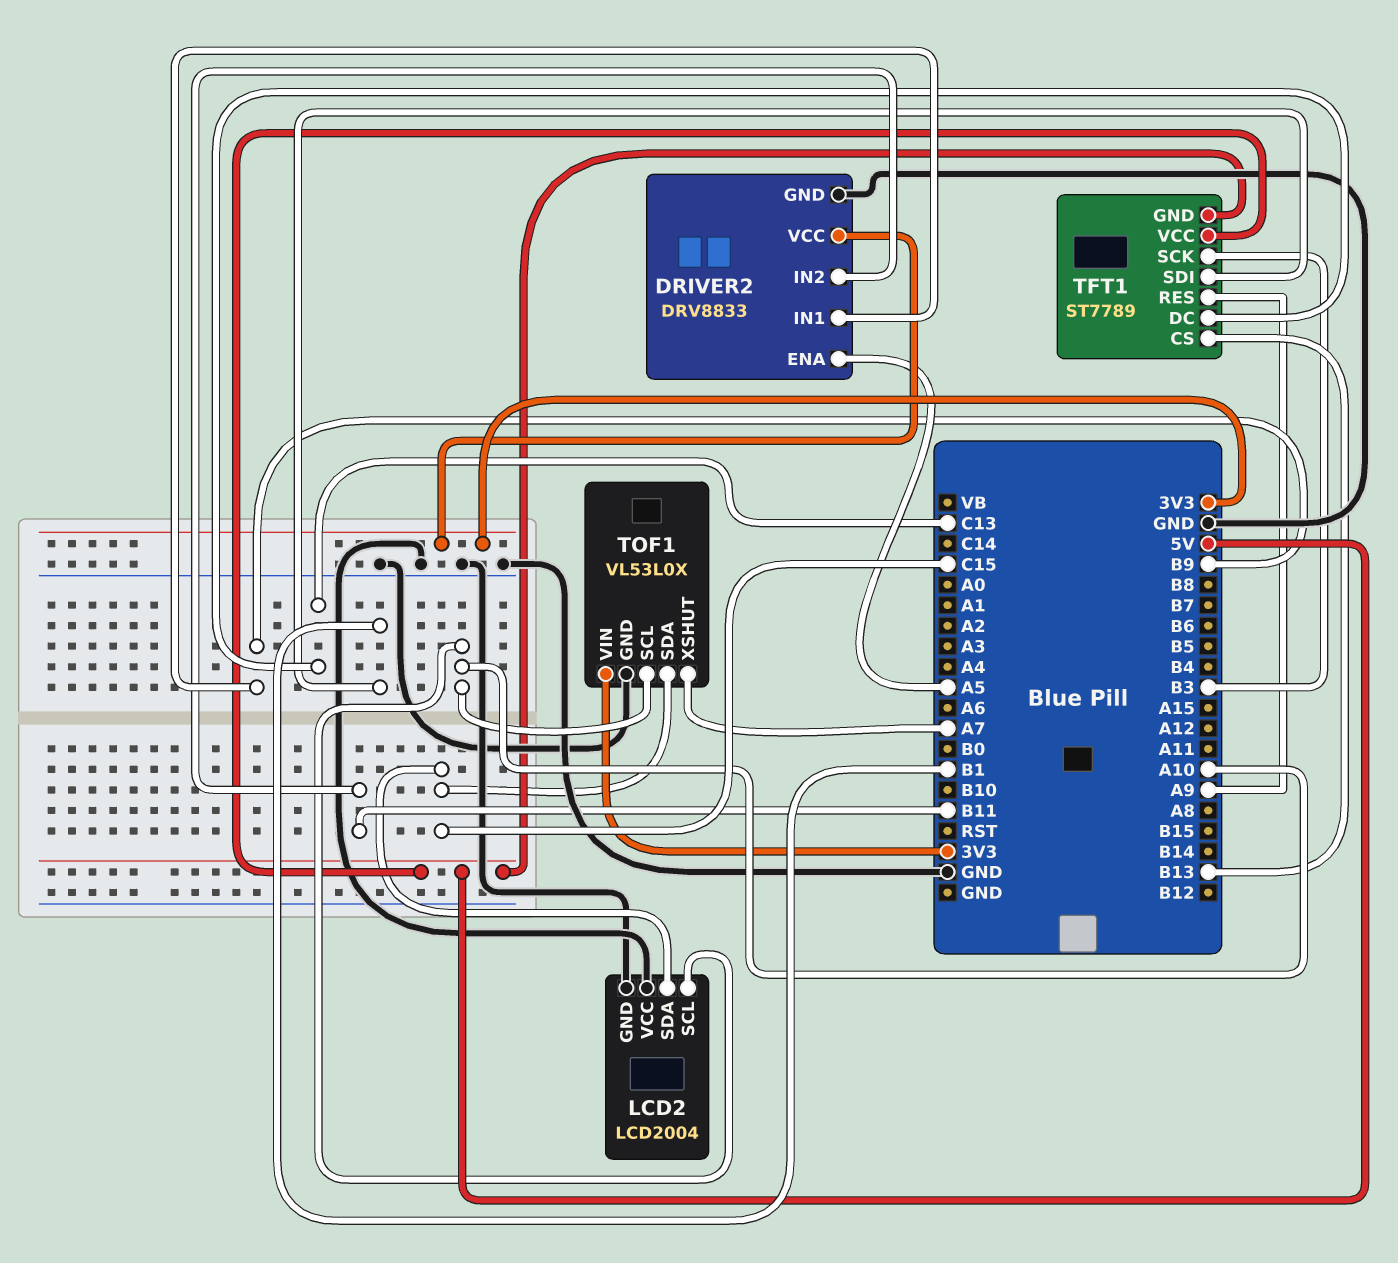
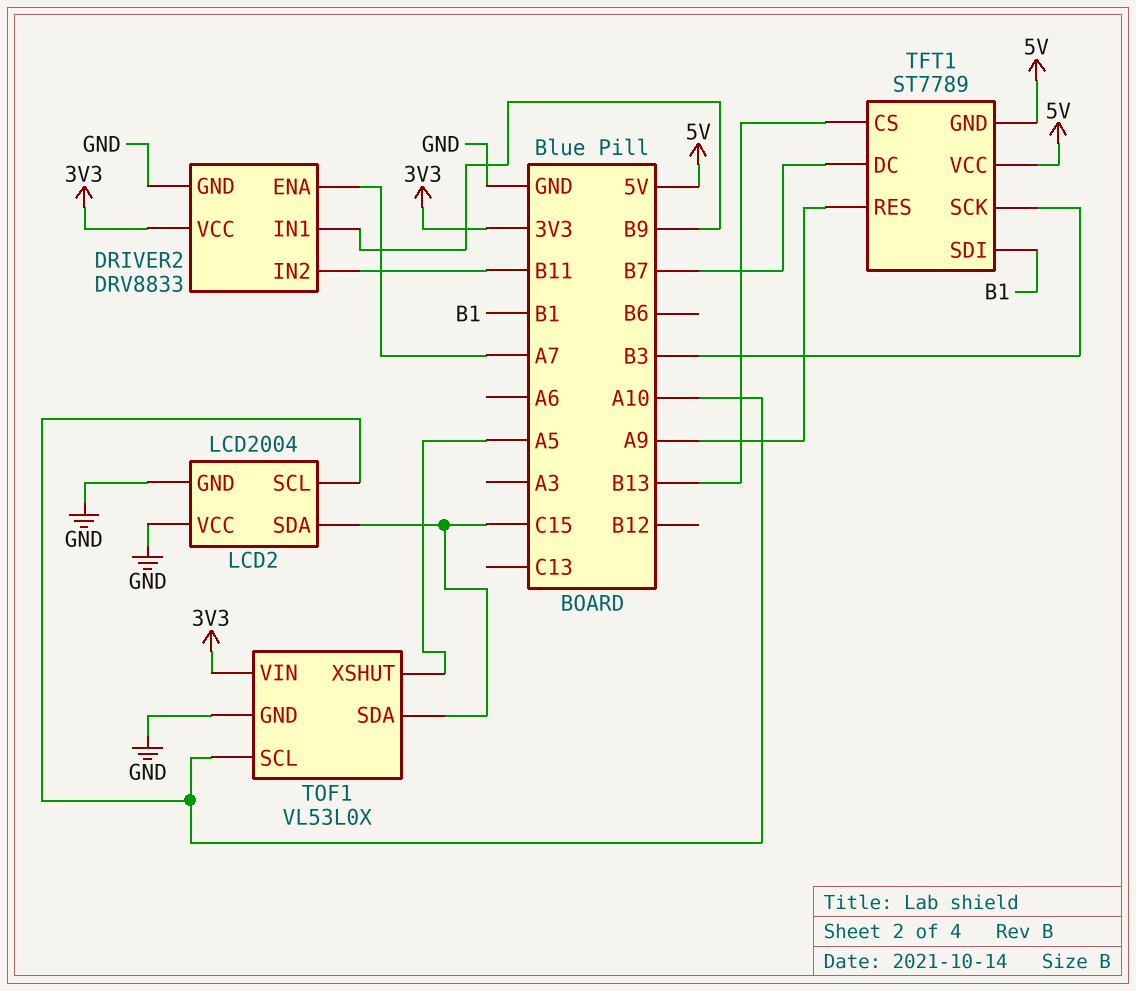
DRIVER2 pin ENA: A5 -> A7
TFT1 pin DC: C13 -> B7
TOF1 pin XSHUT: A7 -> A5

